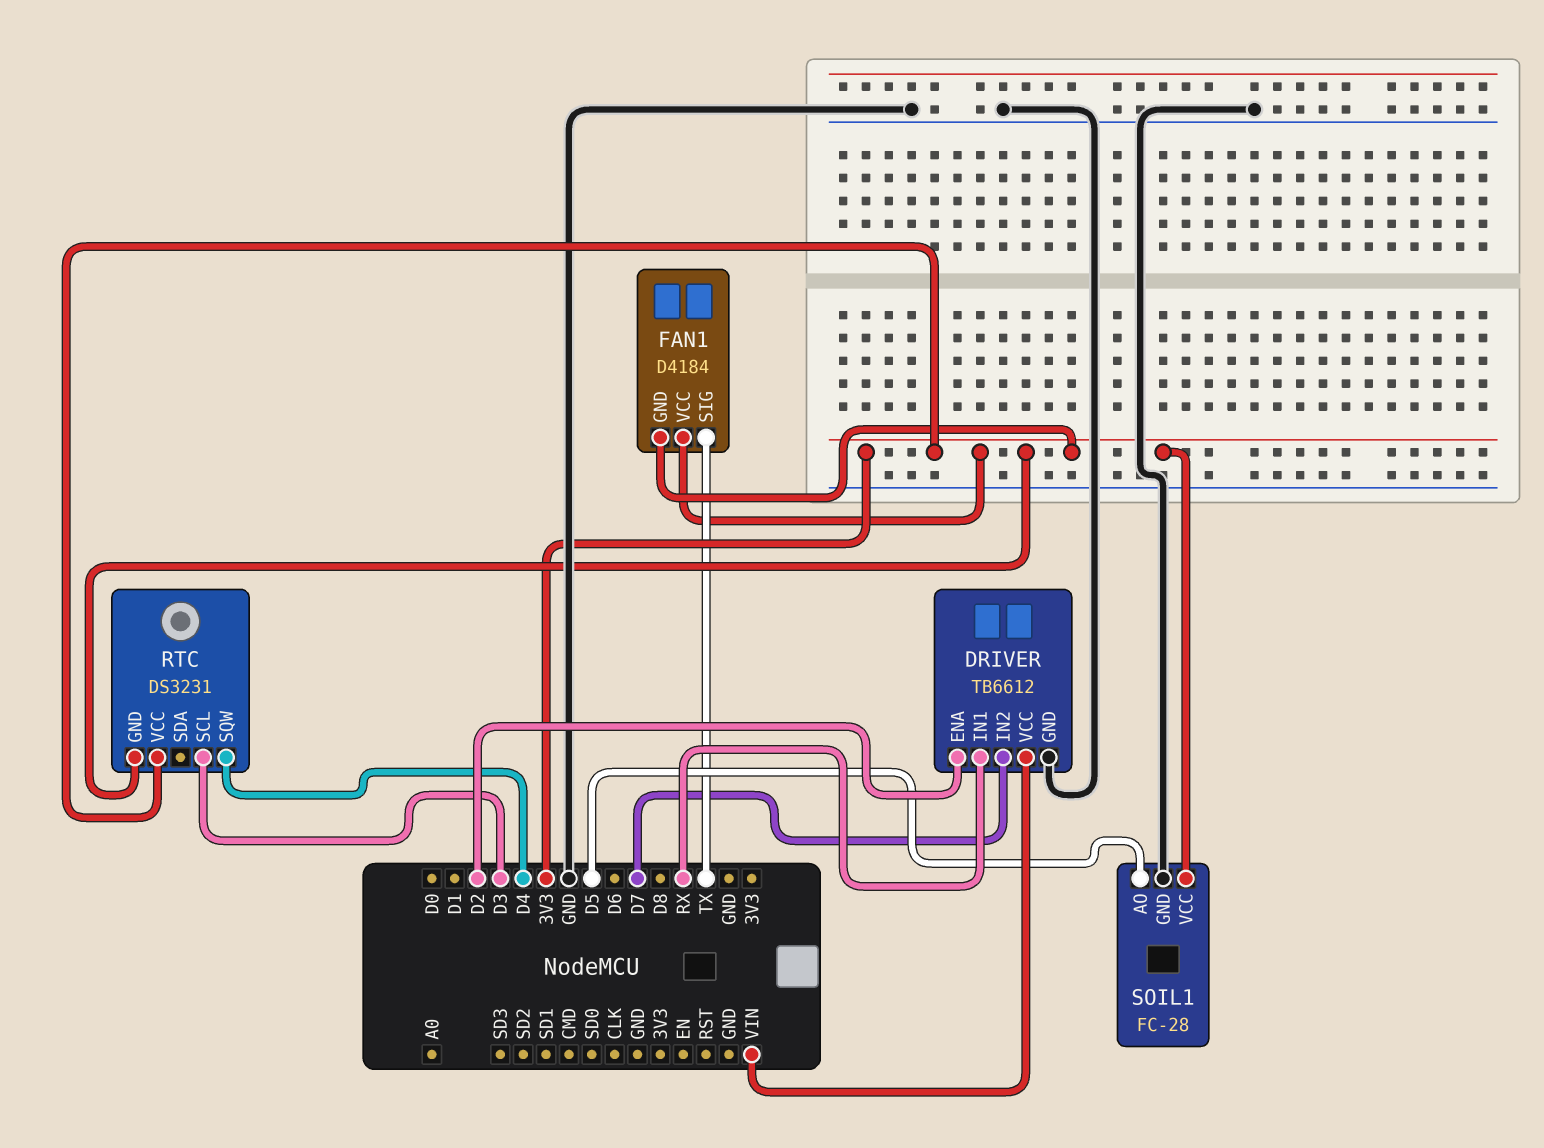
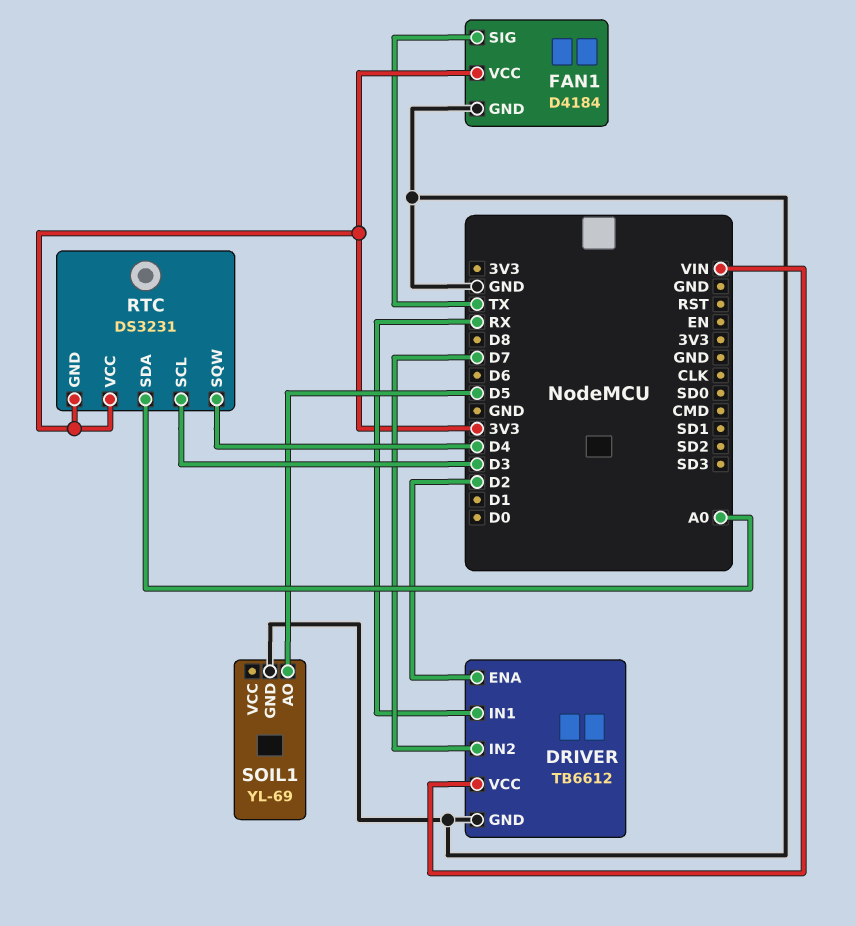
FAN1 pin GND: 3V3 -> GND
RTC pin SDA: none -> A0
SOIL1: FC-28 -> YL-69
SOIL1 pin VCC: 3V3 -> none

